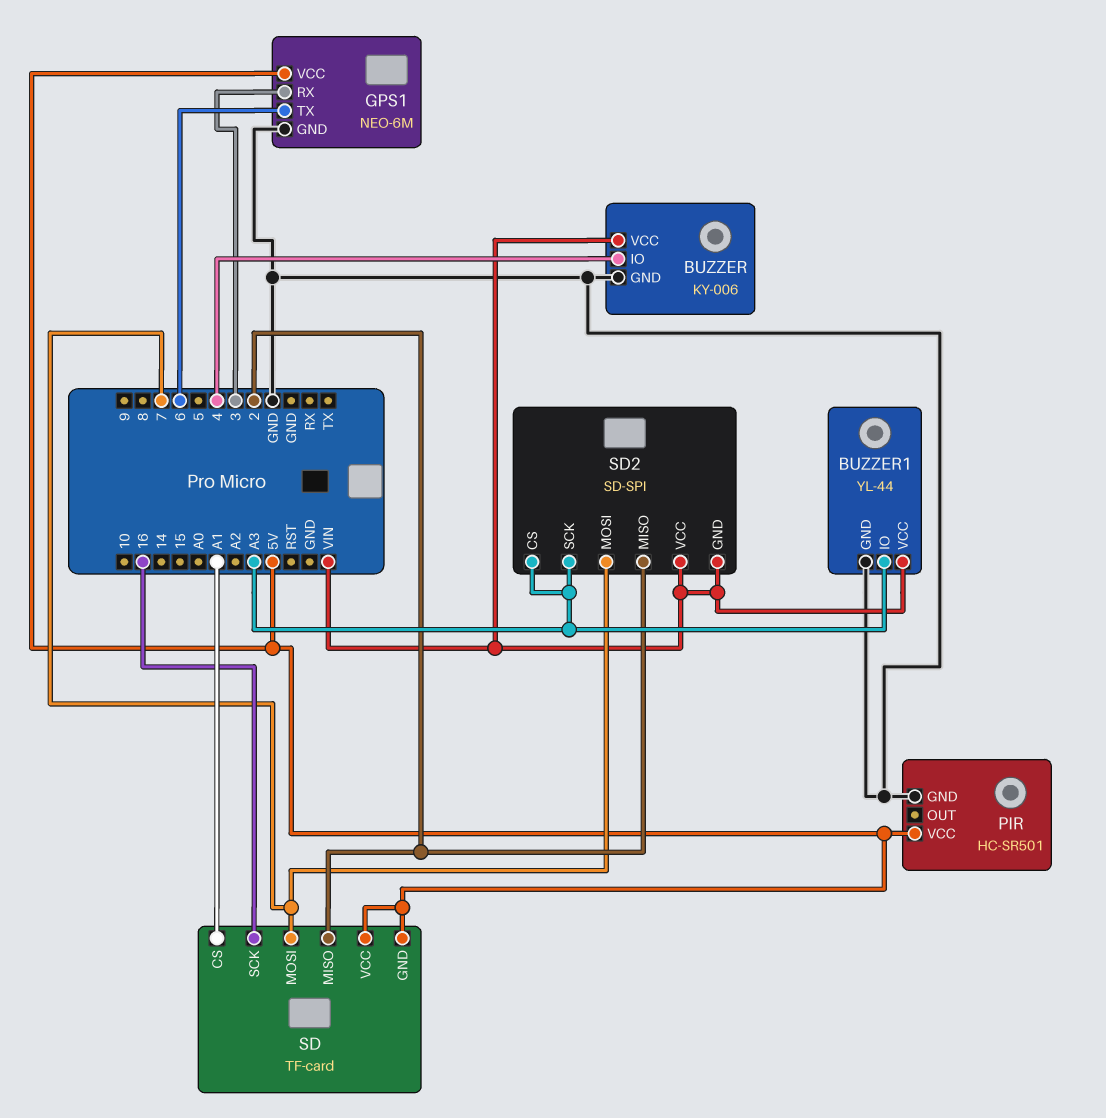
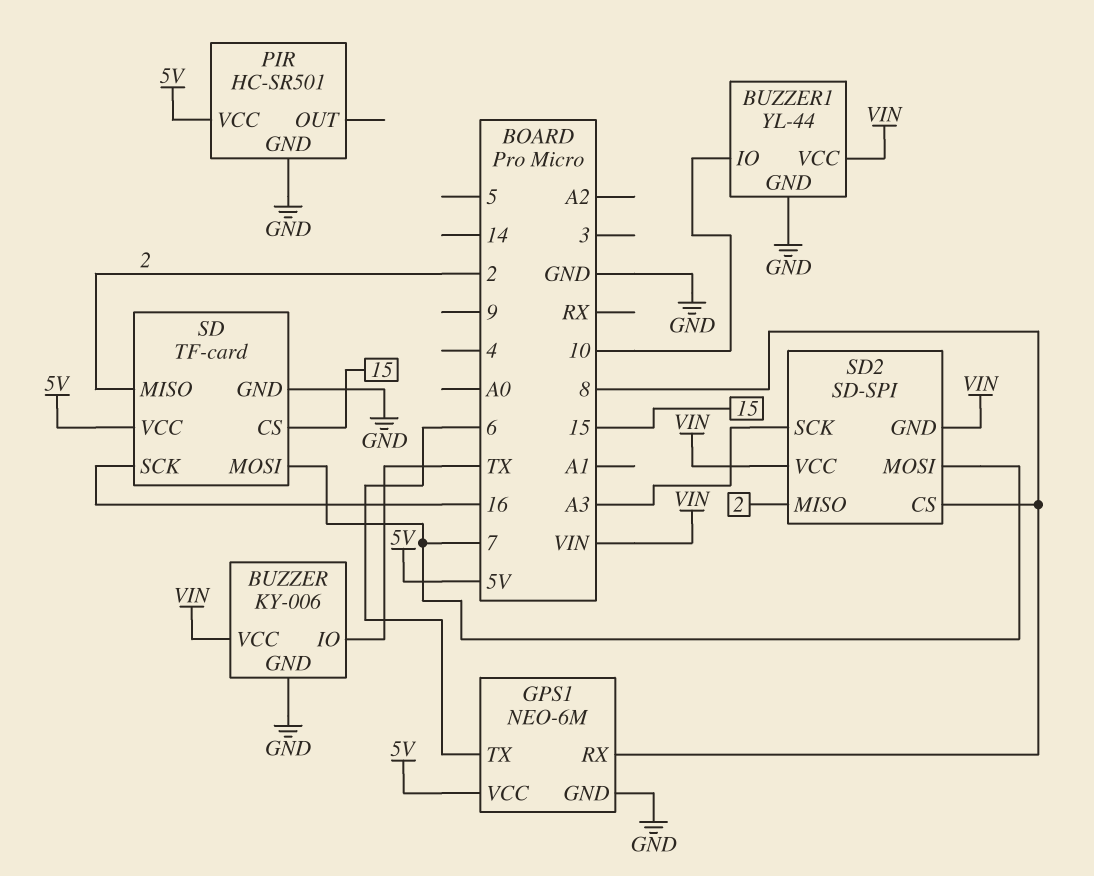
BUZZER pin IO: 4 -> TX
BUZZER1 pin IO: A3 -> 10
GPS1 pin RX: 3 -> 8
SD pin CS: A1 -> 15
SD pin GND: 5V -> GND
SD2 pin CS: A3 -> 8

